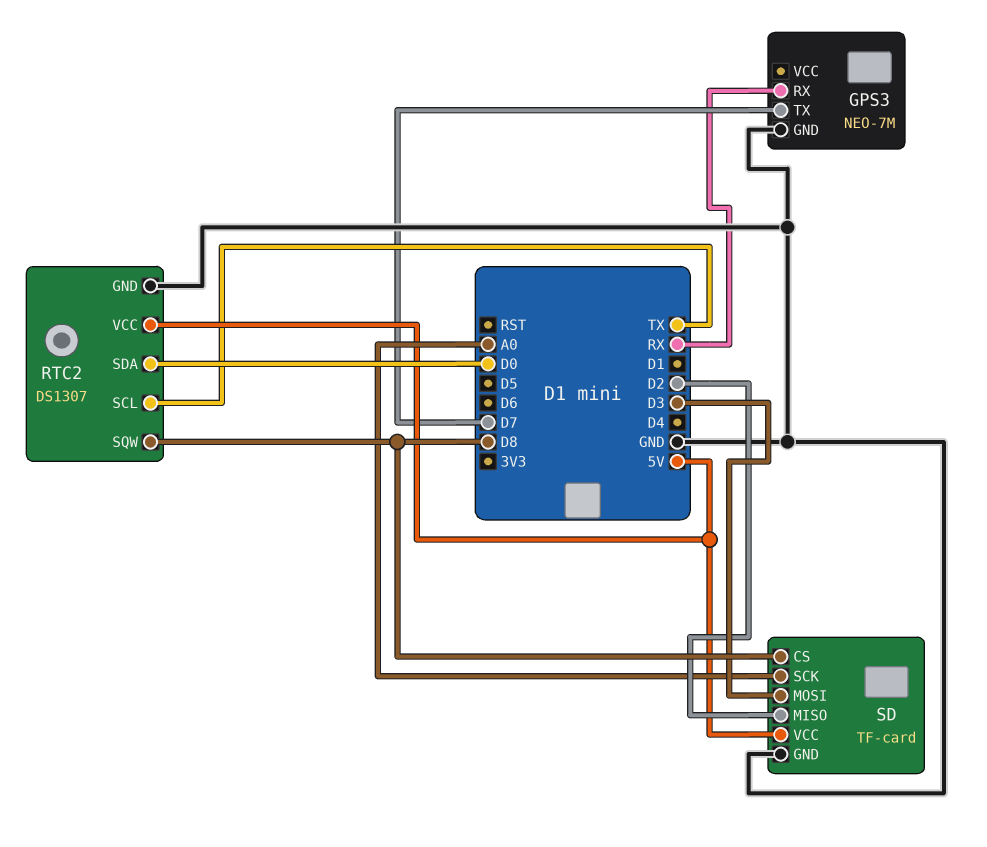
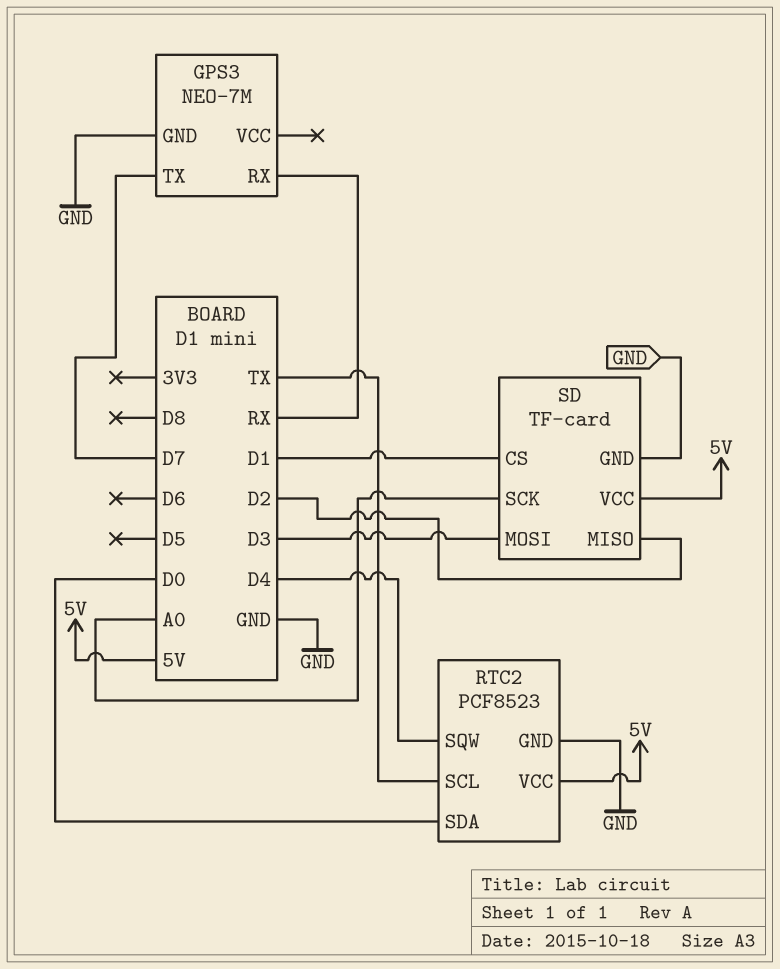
RTC2: DS1307 -> PCF8523
RTC2 pin SQW: D8 -> D4
SD pin CS: D8 -> D1

